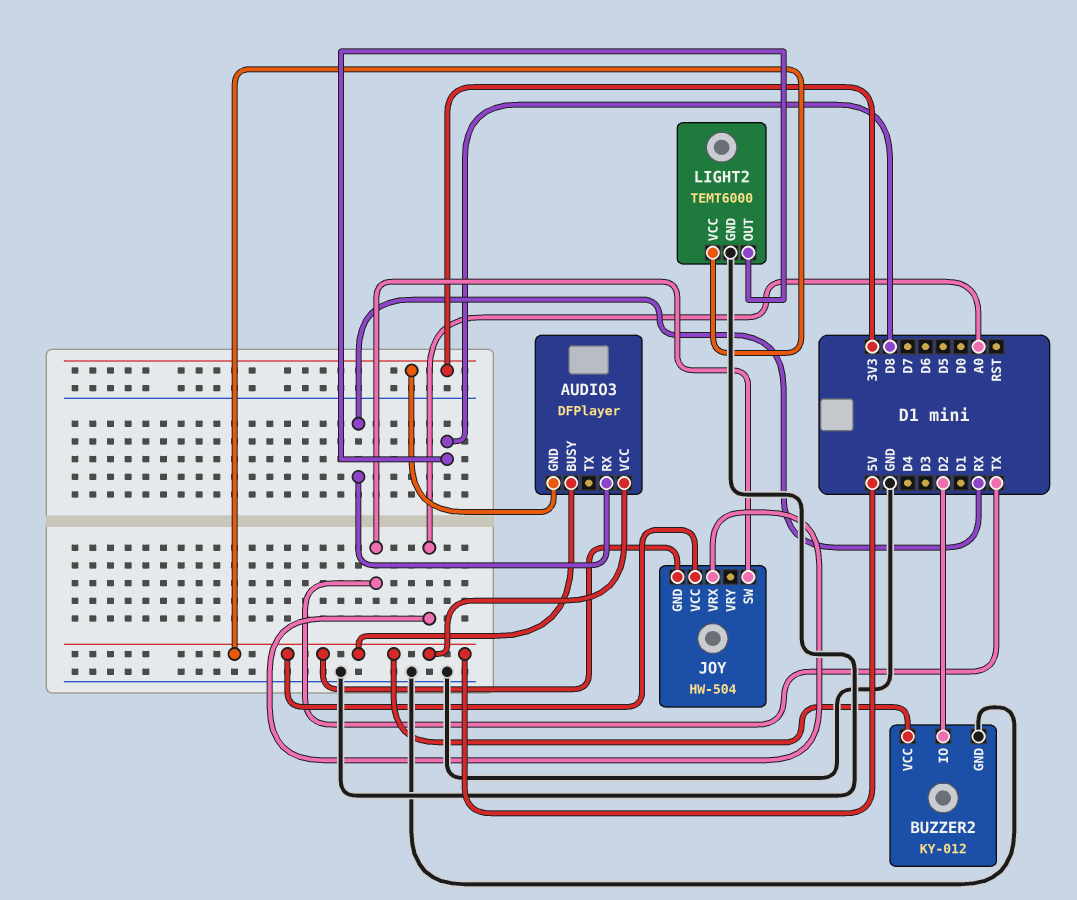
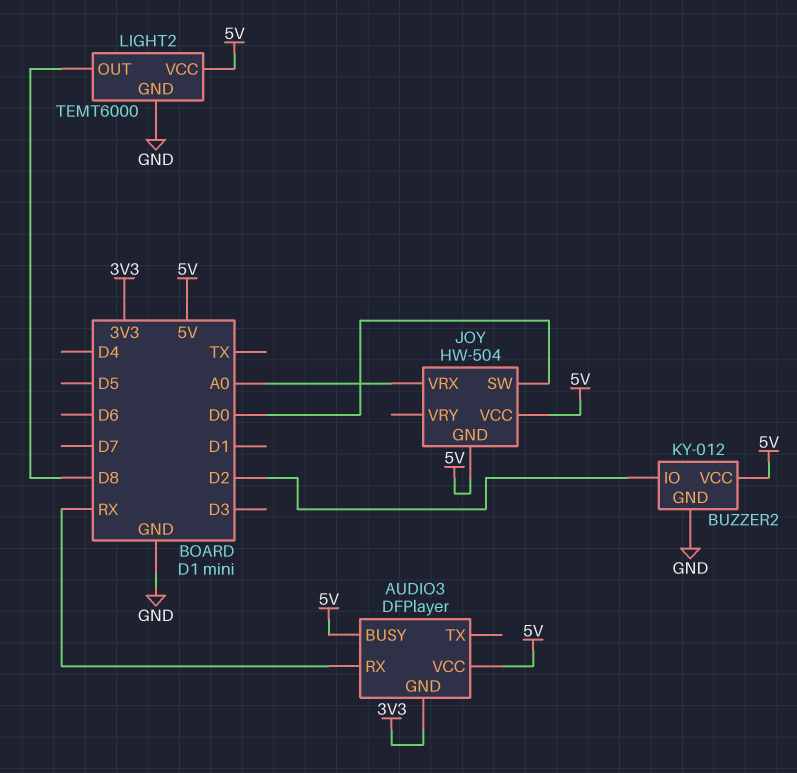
JOY pin SW: TX -> D0

